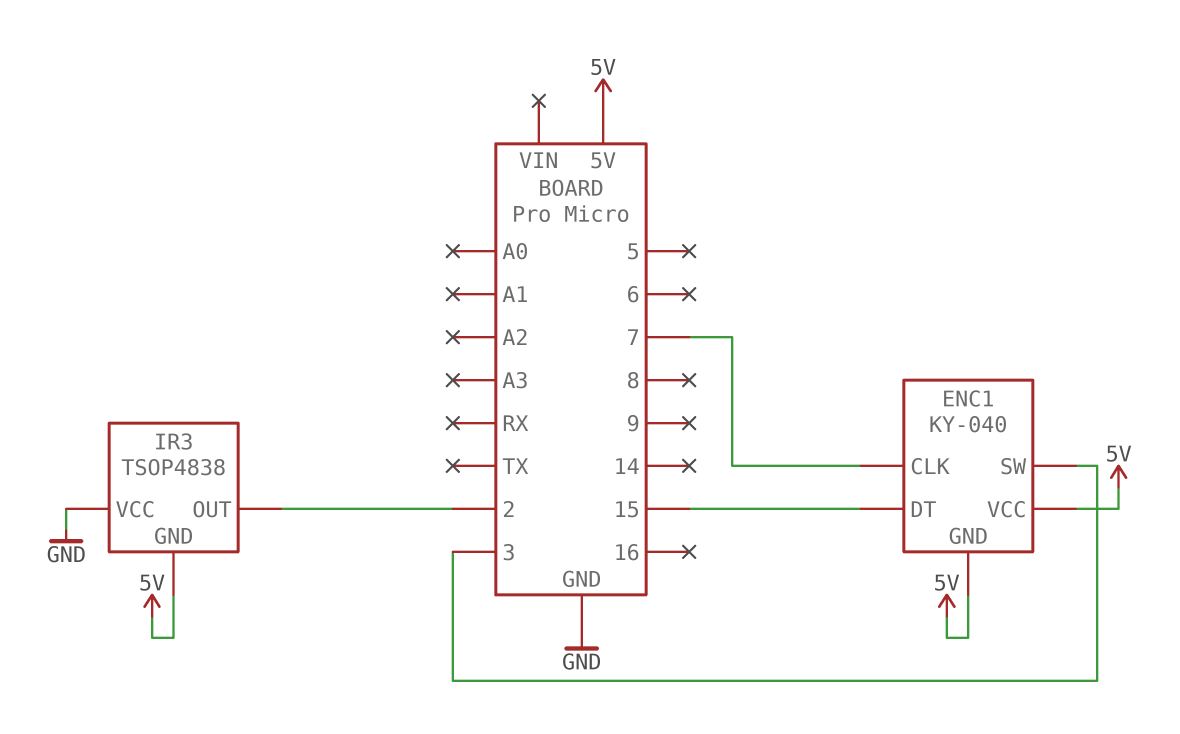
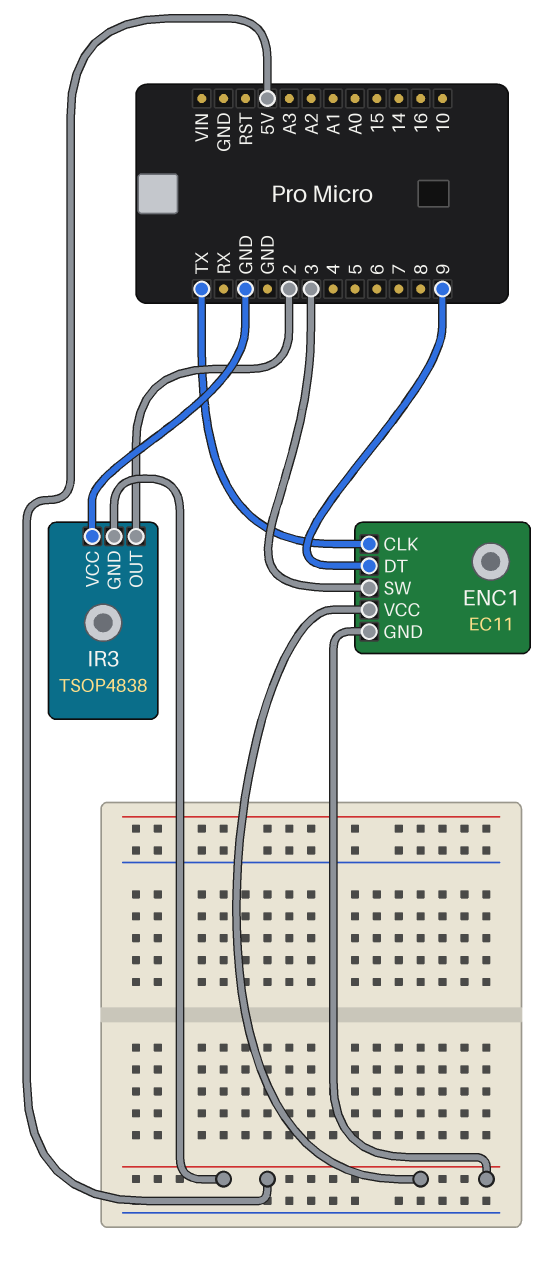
ENC1: KY-040 -> EC11
ENC1 pin CLK: 7 -> TX
ENC1 pin DT: 15 -> 9

